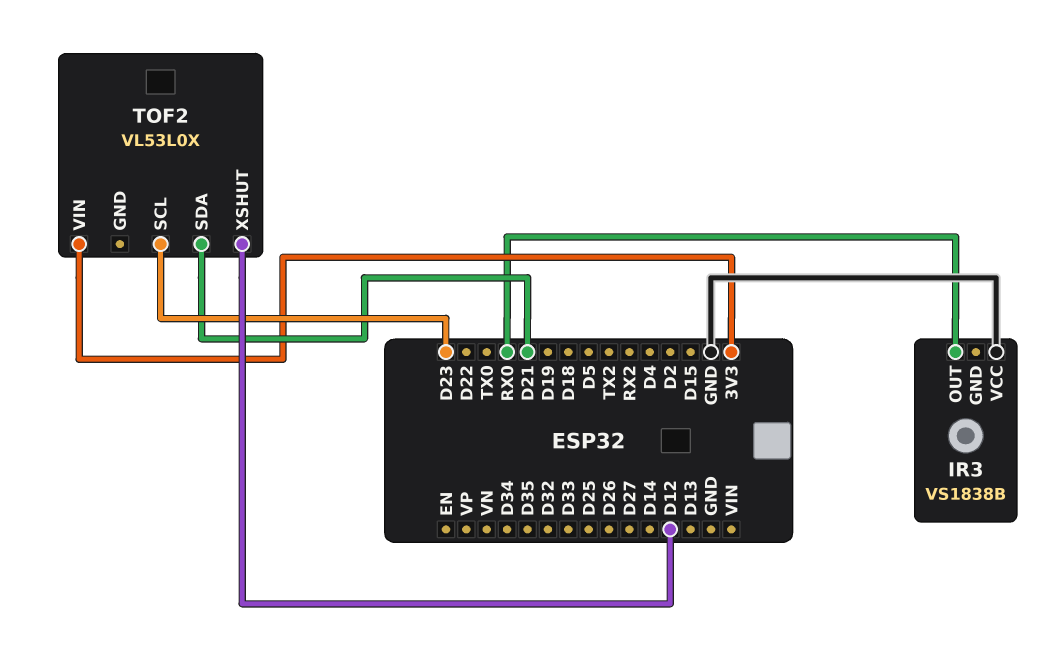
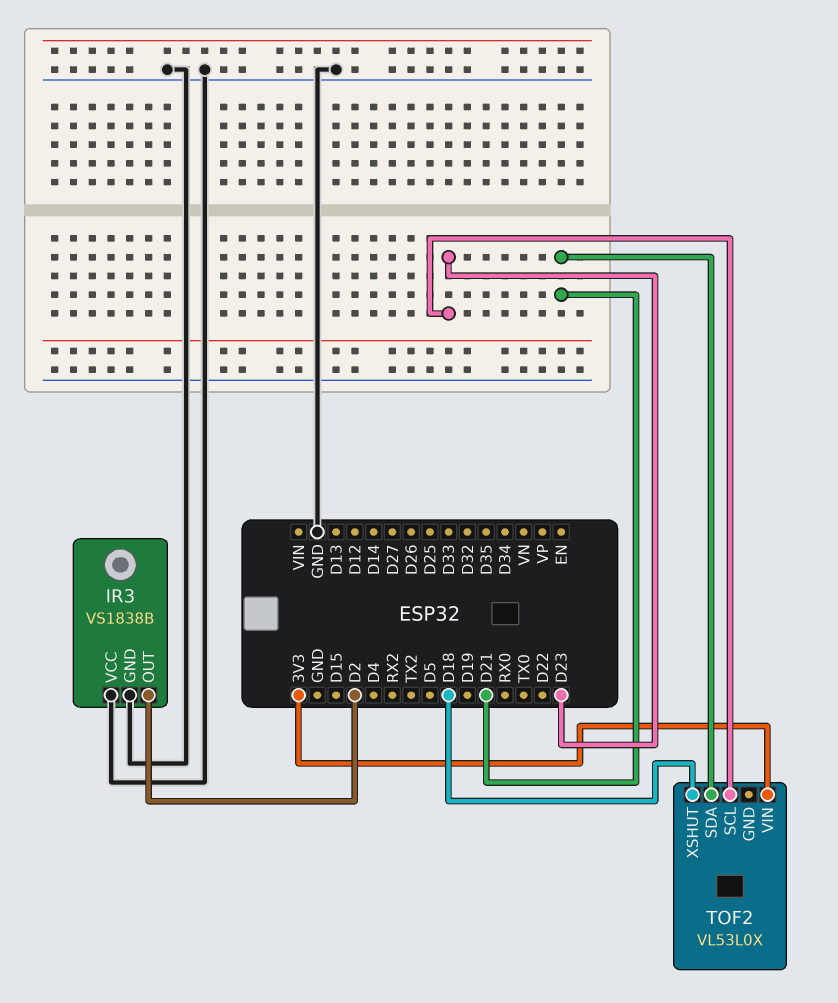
IR3 pin GND: none -> GND
IR3 pin OUT: RX0 -> D2
TOF2 pin XSHUT: D12 -> D18

